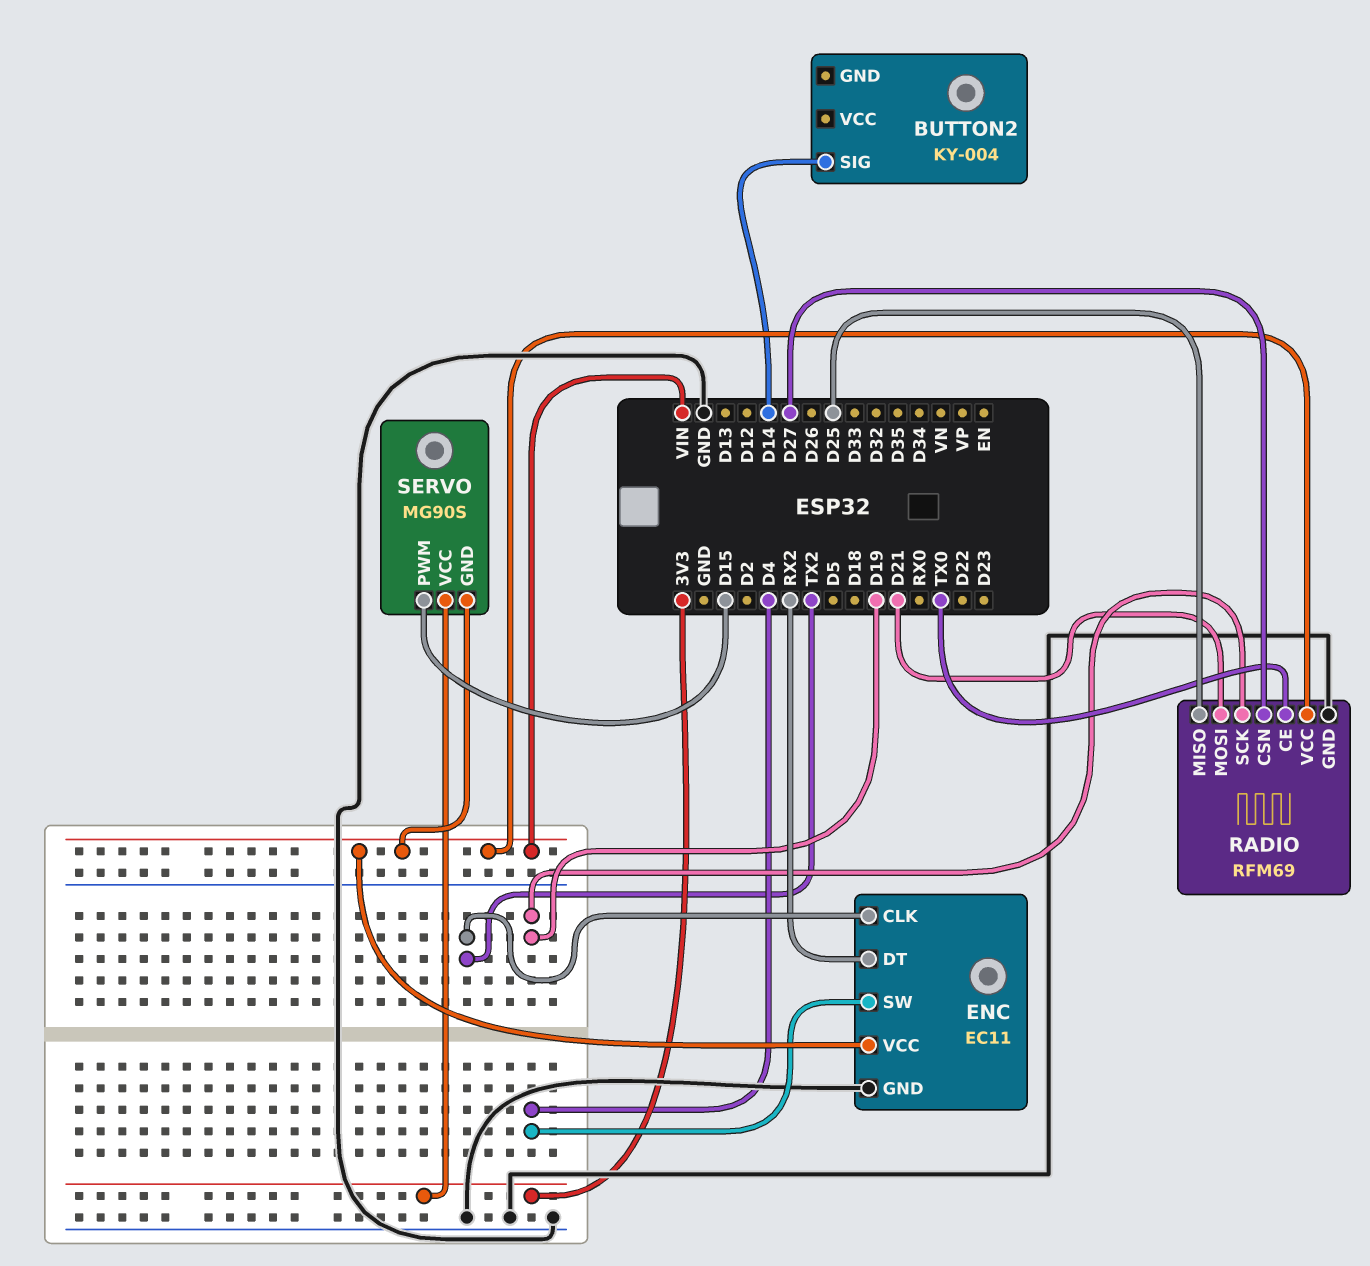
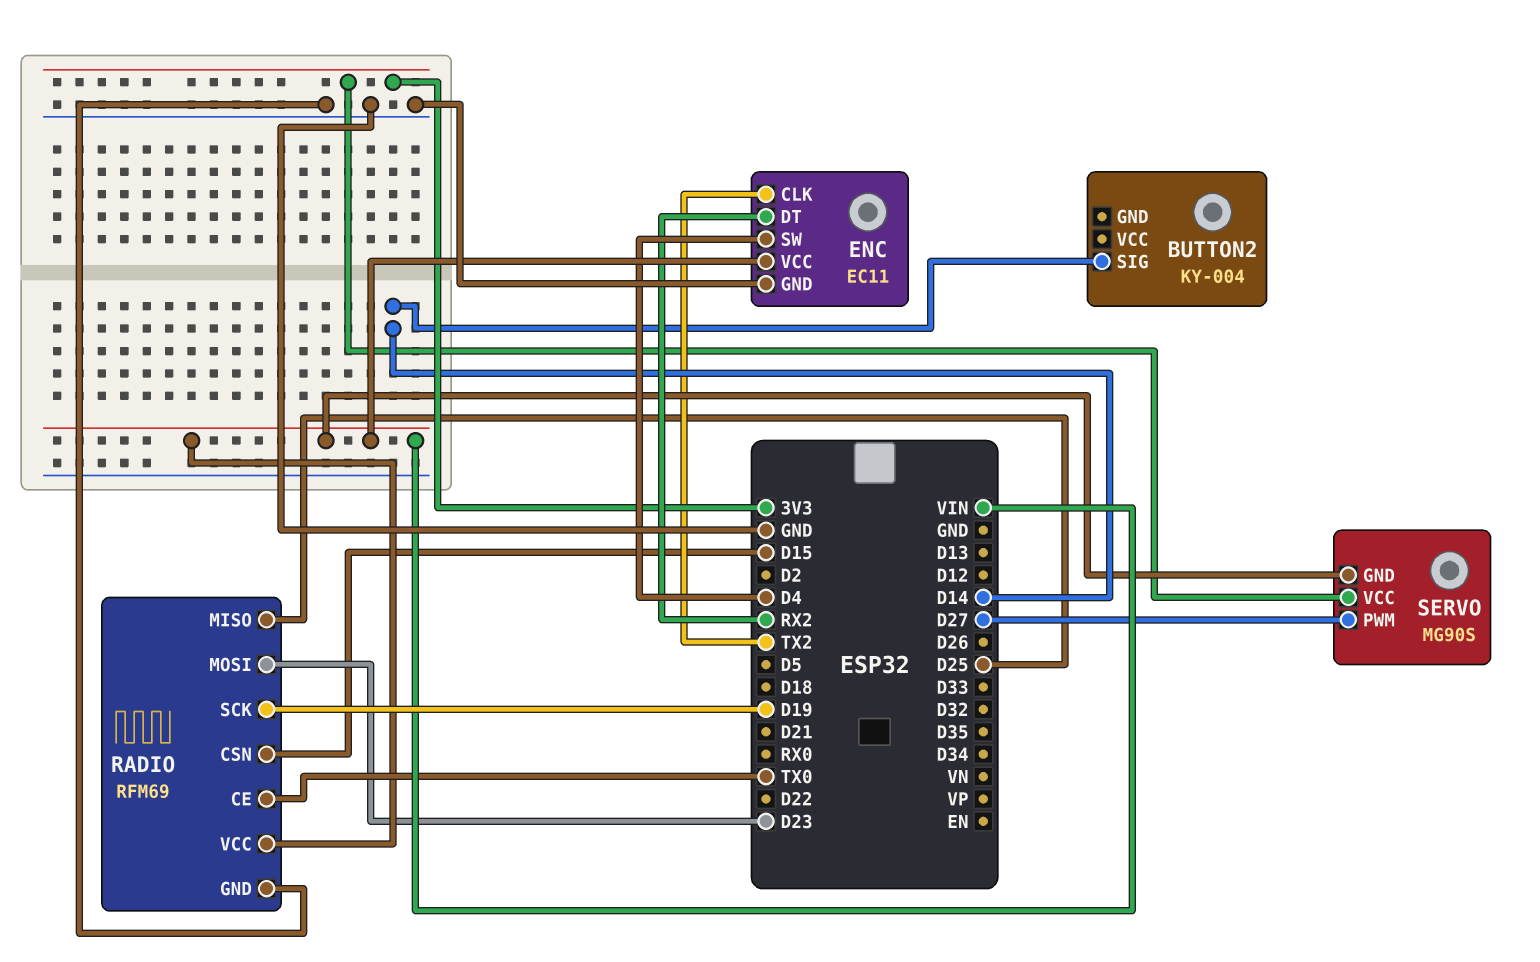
RADIO pin CSN: D27 -> D15
RADIO pin MOSI: D21 -> D23
SERVO pin PWM: D15 -> D27

